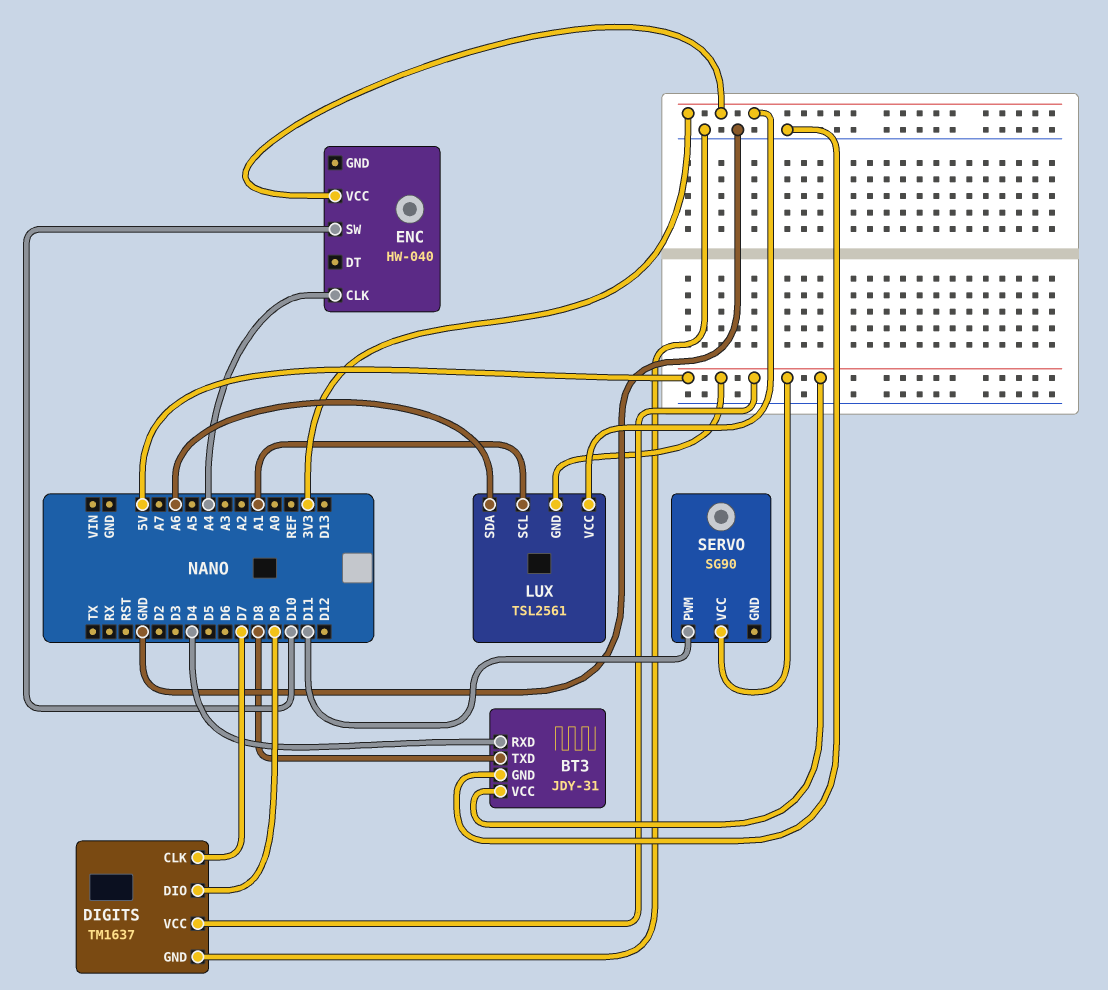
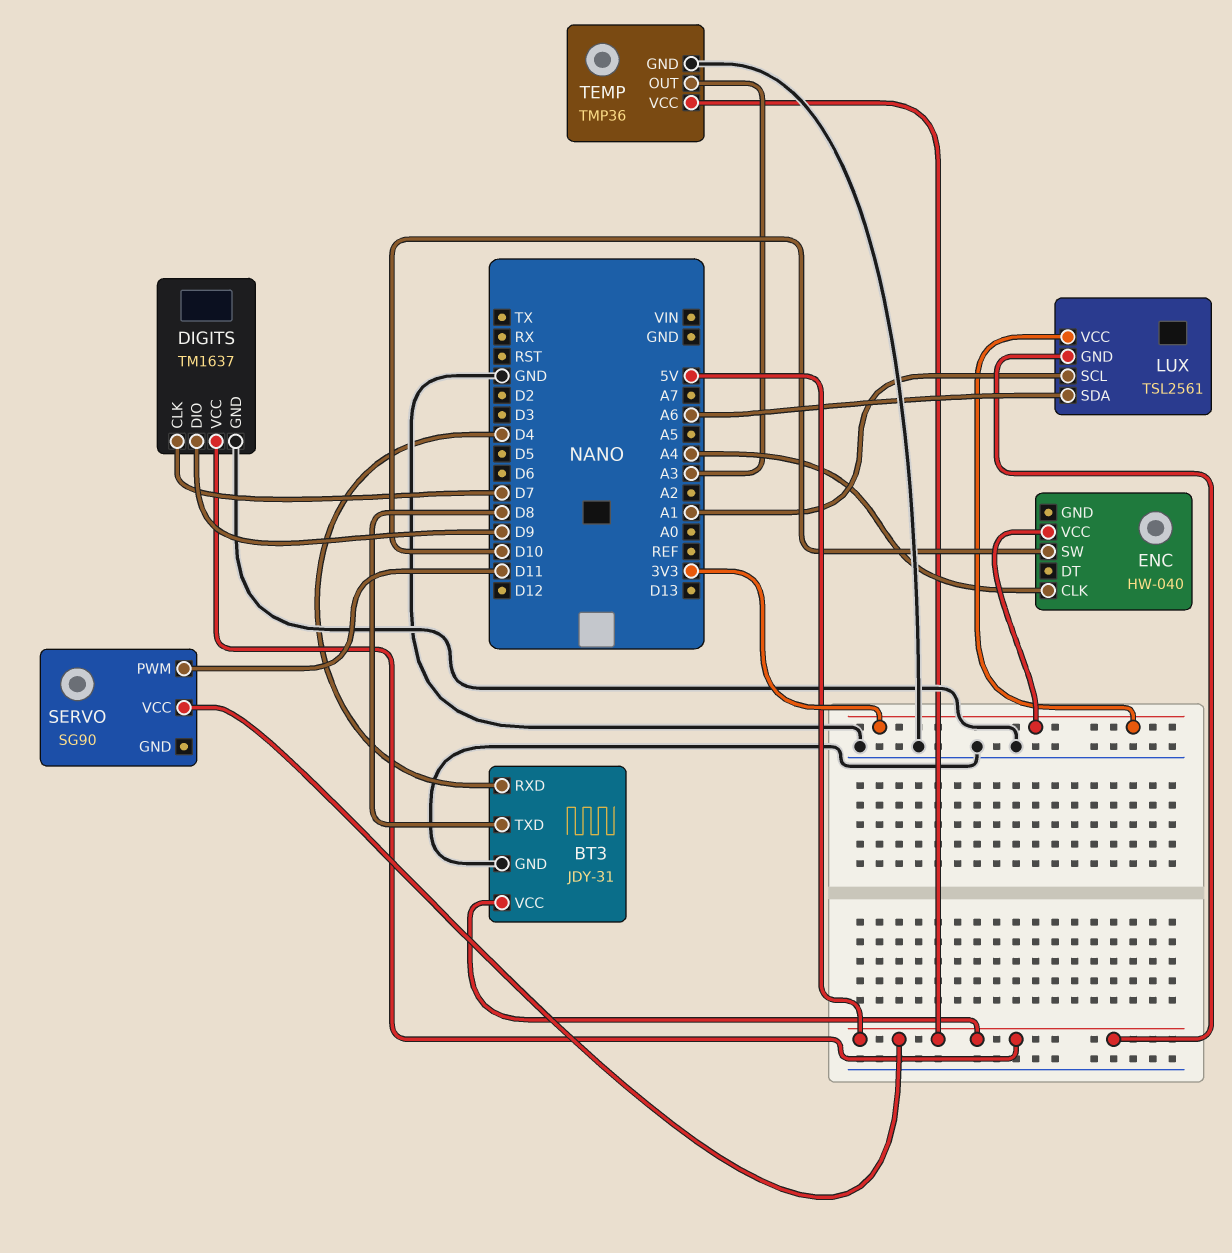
TEMP: none -> TMP36
TEMP pin GND: none -> GND
TEMP pin OUT: none -> A3
TEMP pin VCC: none -> 5V

